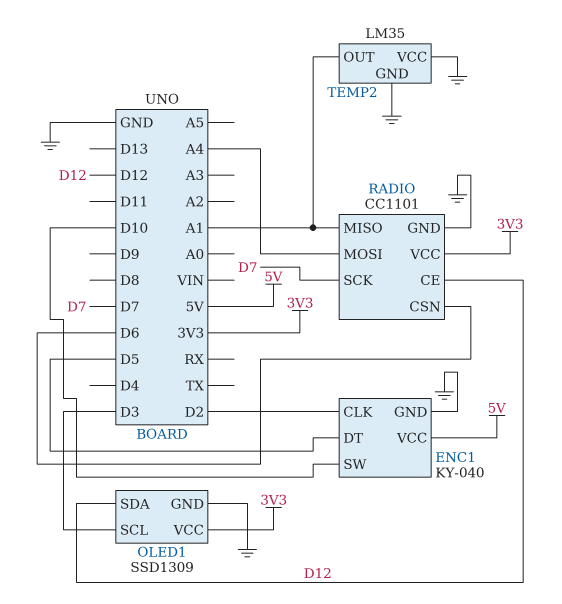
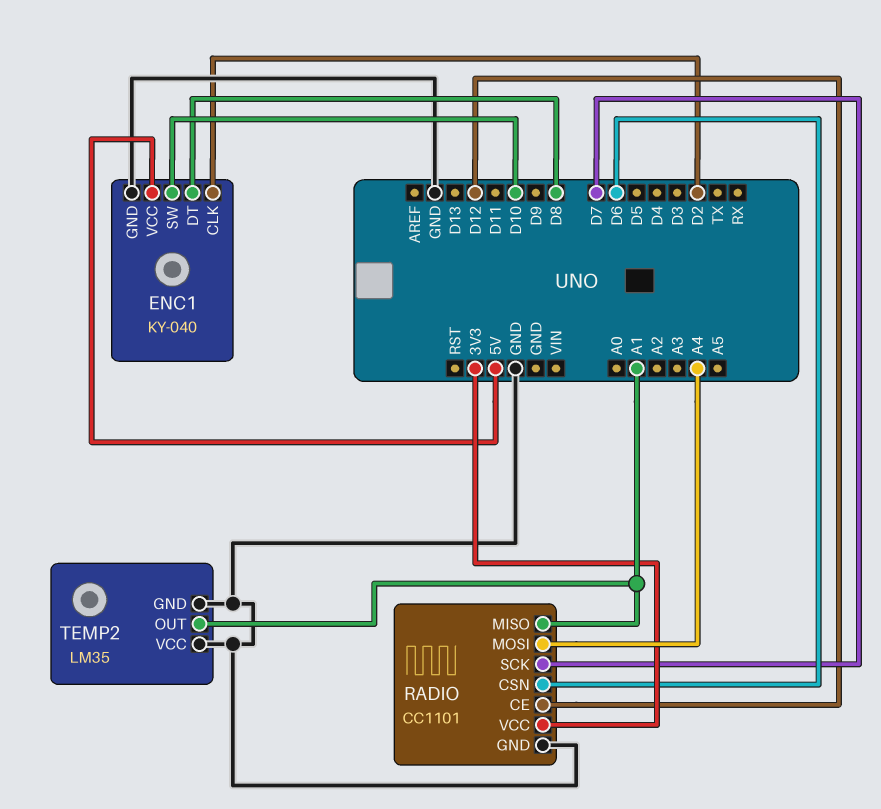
ENC1 pin DT: D5 -> D8
OLED1: SSD1309 -> none
OLED1 pin GND: GND -> none
OLED1 pin SCL: D3 -> none
OLED1 pin SDA: D12 -> none
OLED1 pin VCC: 3V3 -> none

